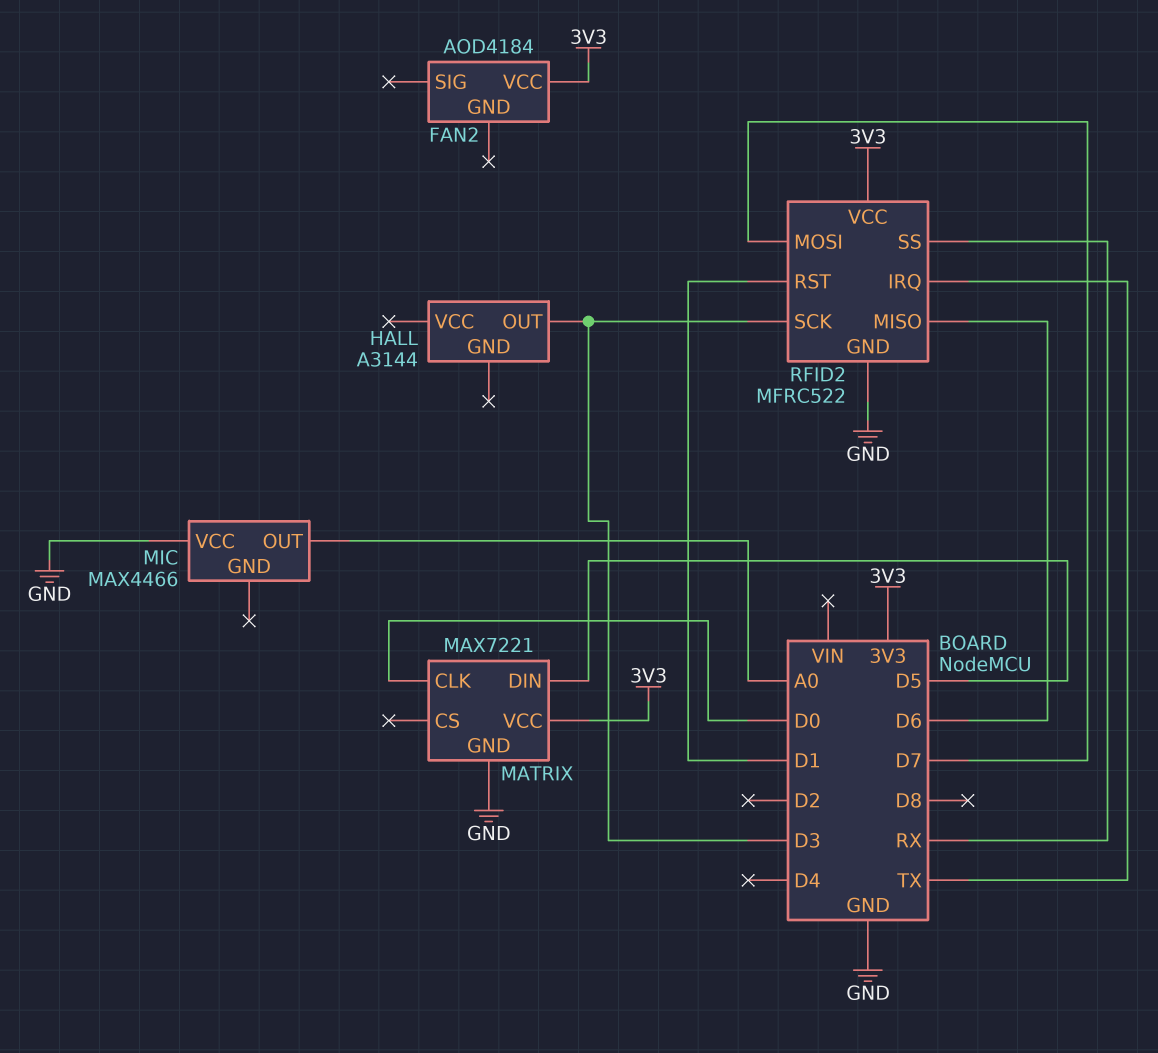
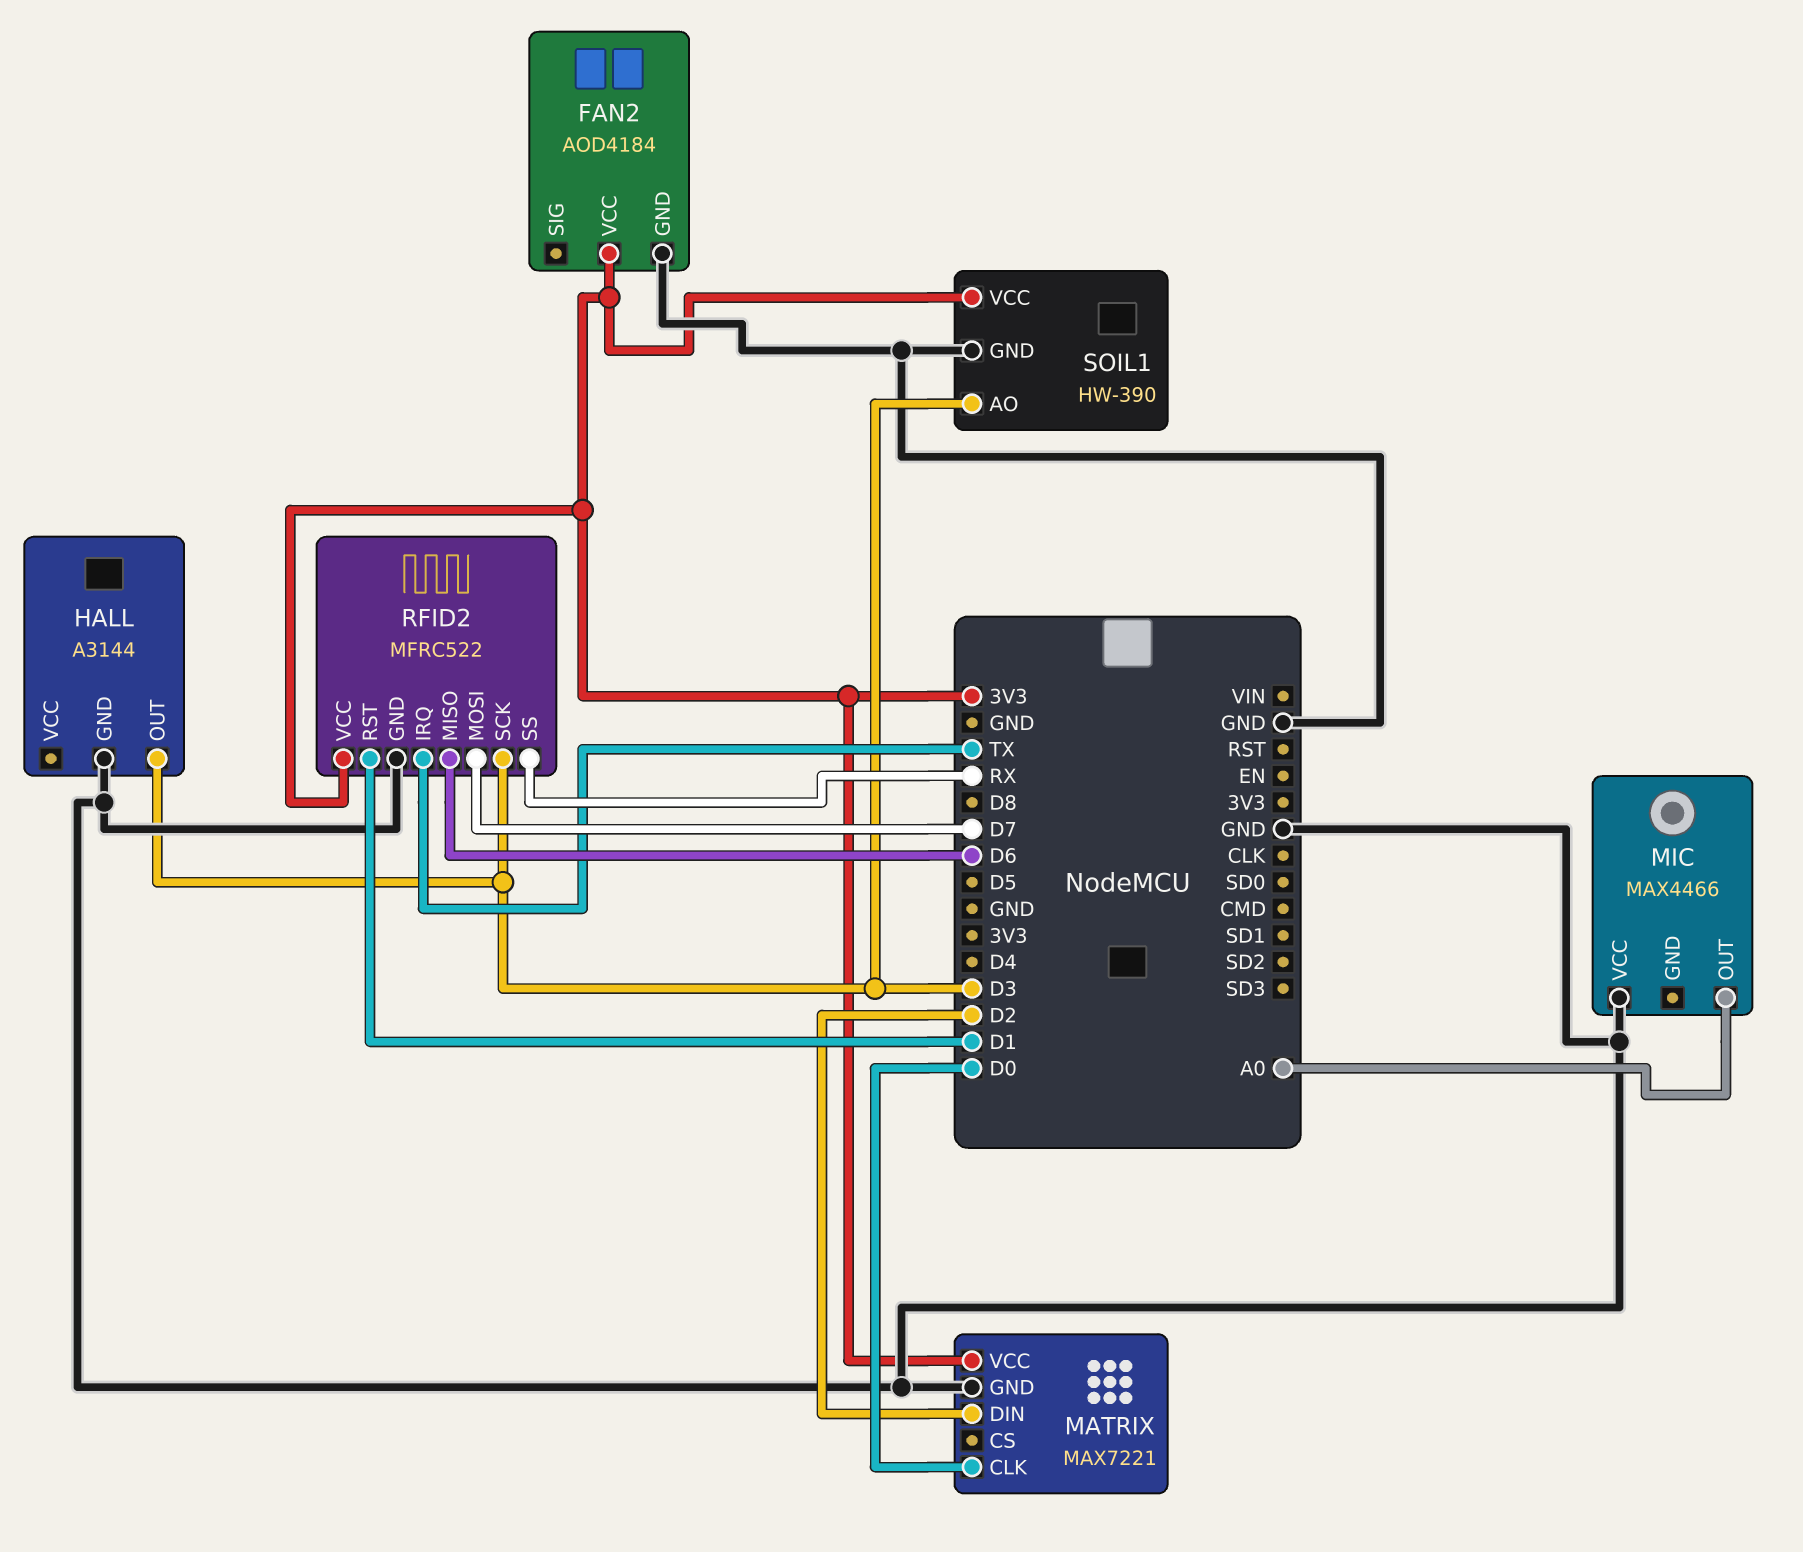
FAN2 pin GND: none -> GND
HALL pin GND: none -> GND
MATRIX pin DIN: D5 -> D2
SOIL1: none -> HW-390
SOIL1 pin AO: none -> D3
SOIL1 pin GND: none -> GND
SOIL1 pin VCC: none -> 3V3

